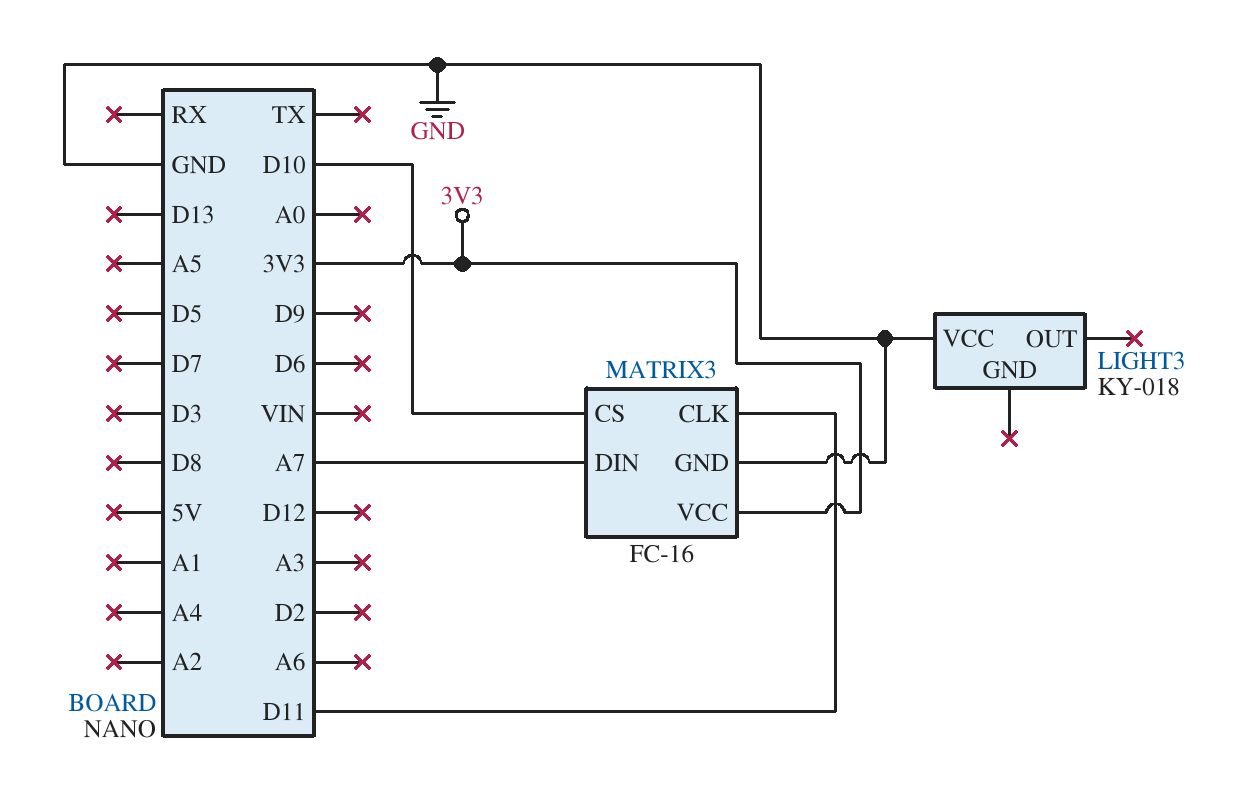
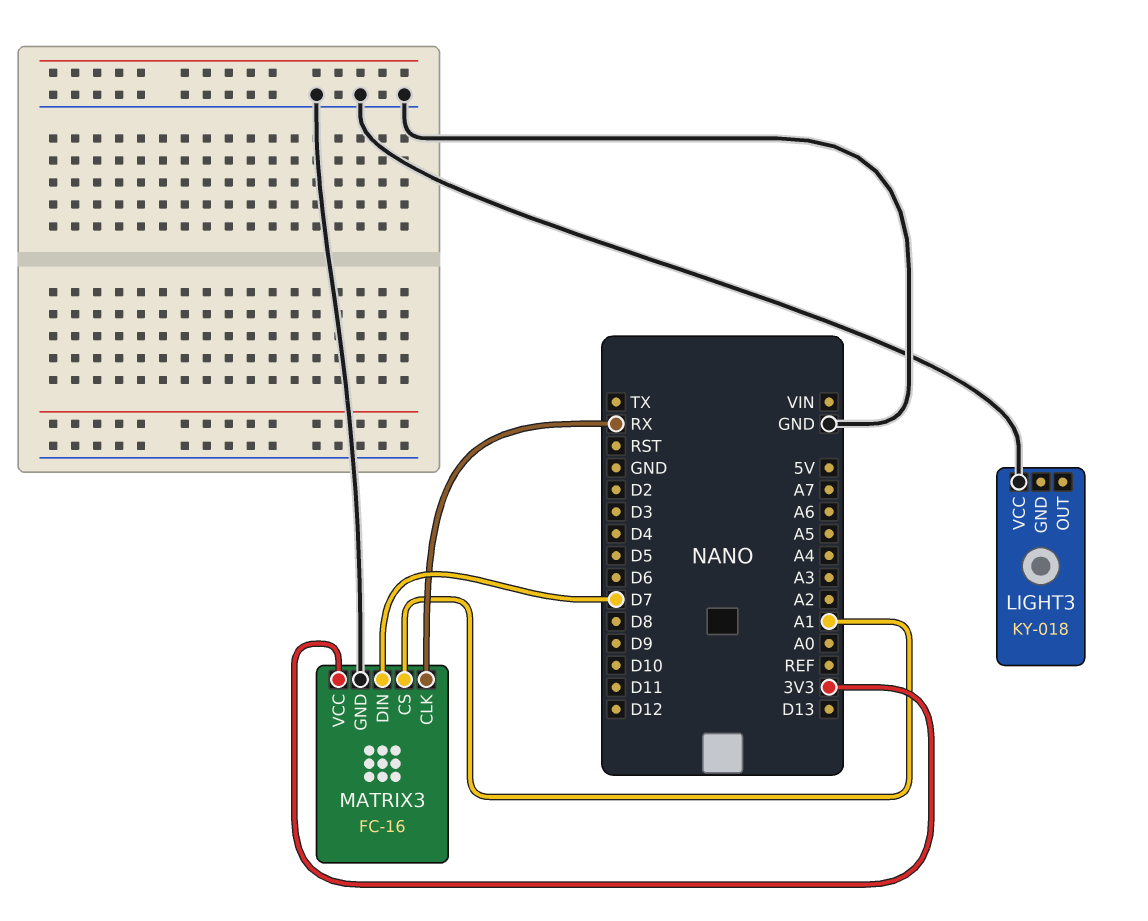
MATRIX3 pin CLK: D11 -> RX
MATRIX3 pin CS: D10 -> A1
MATRIX3 pin DIN: A7 -> D7

